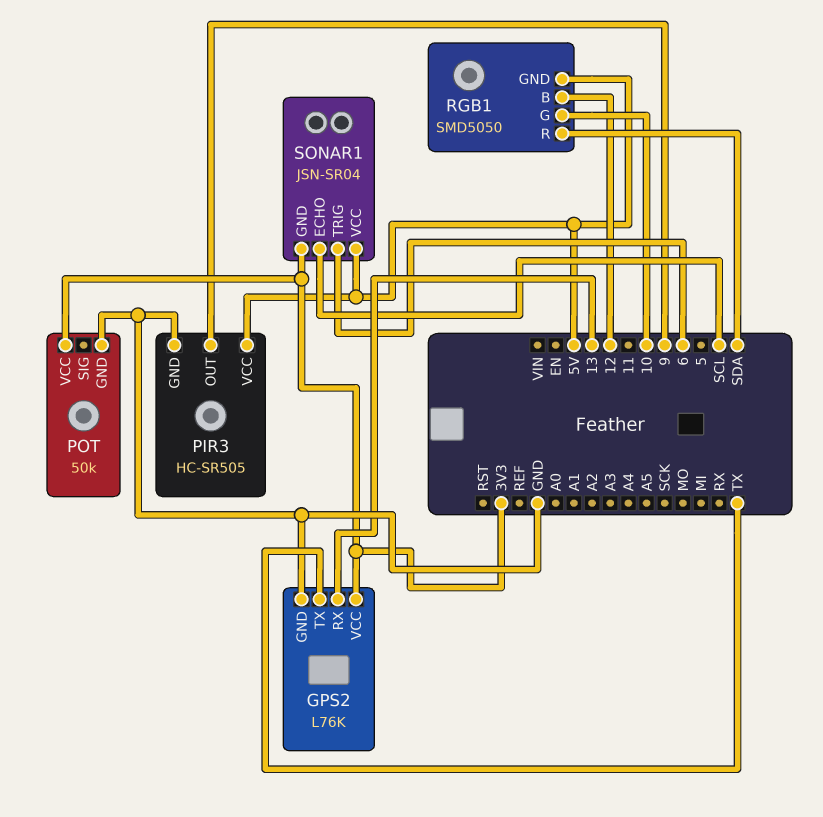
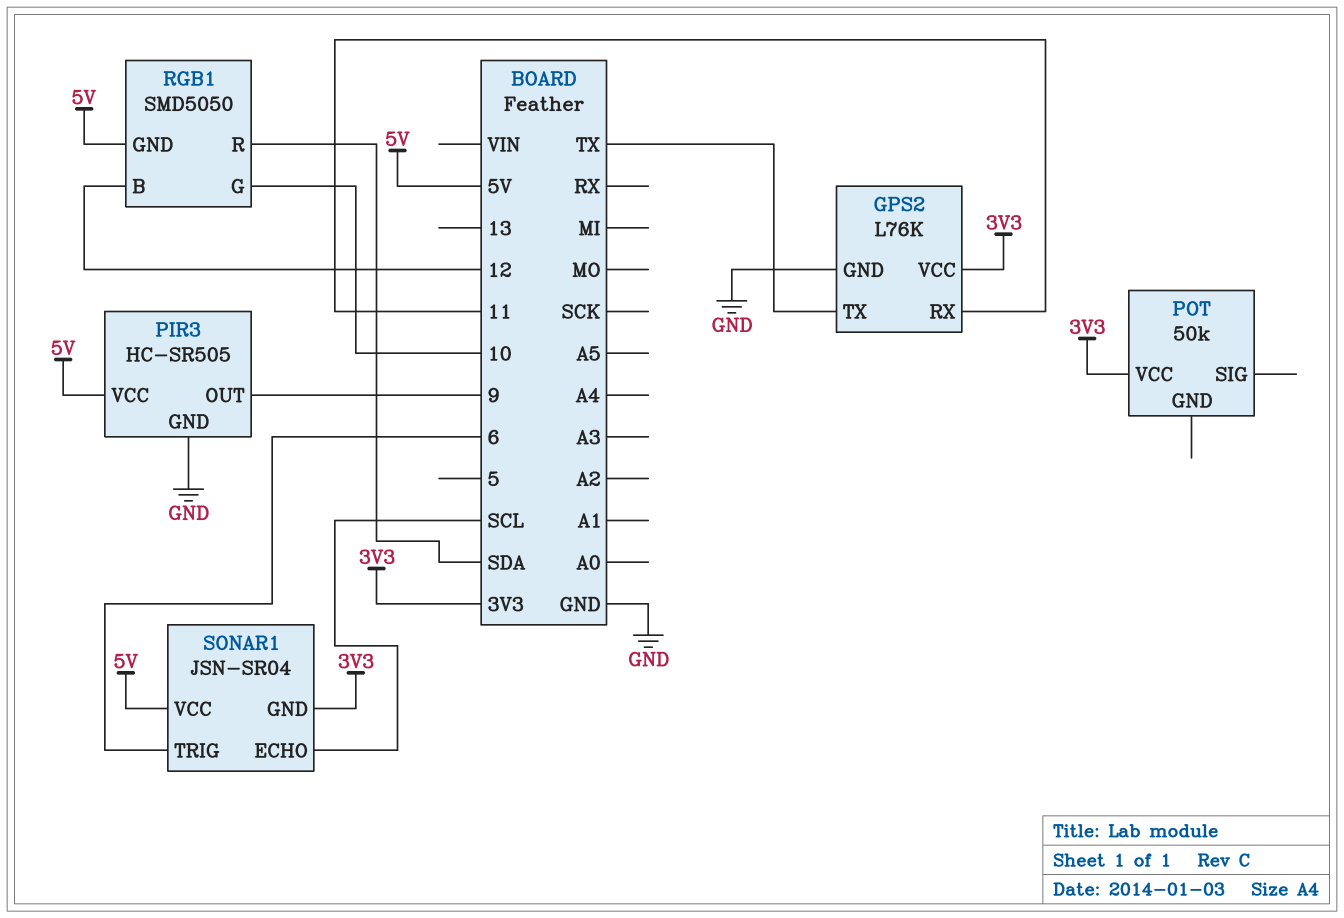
GPS2 pin RX: 13 -> 11
POT pin GND: GND -> none

